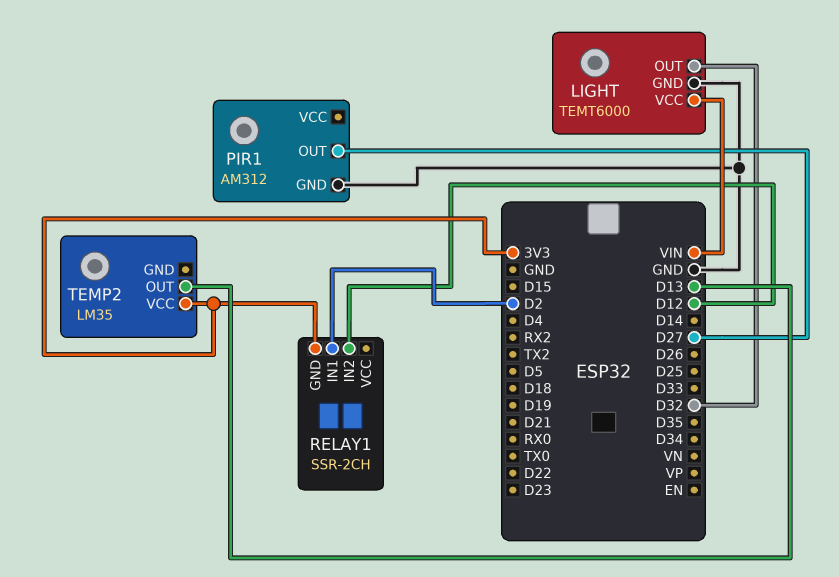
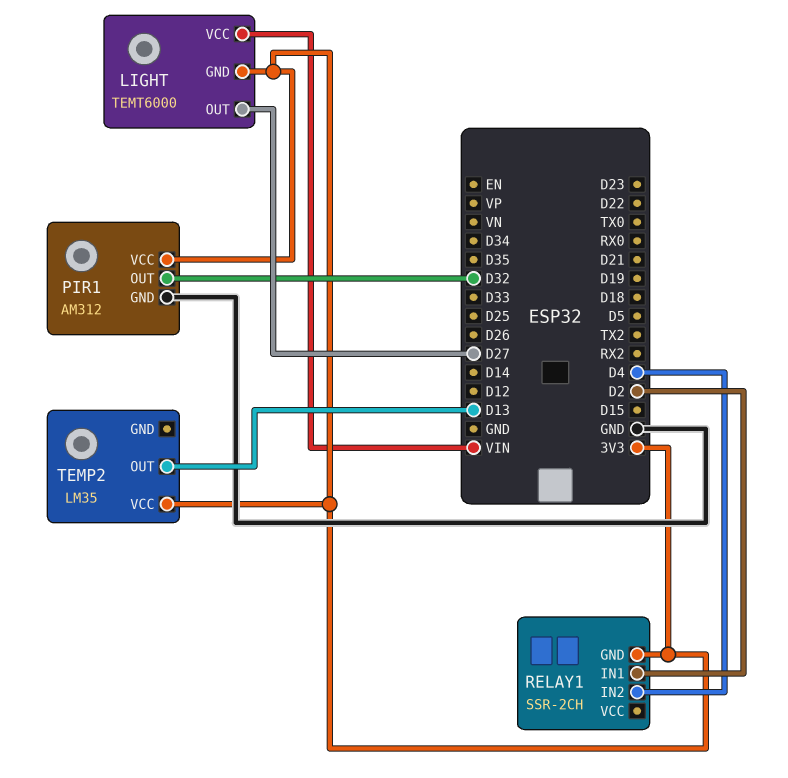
LIGHT pin GND: GND -> 3V3
LIGHT pin OUT: D32 -> D27
PIR1 pin OUT: D27 -> D32
PIR1 pin VCC: none -> 3V3
RELAY1 pin IN2: D12 -> D4

